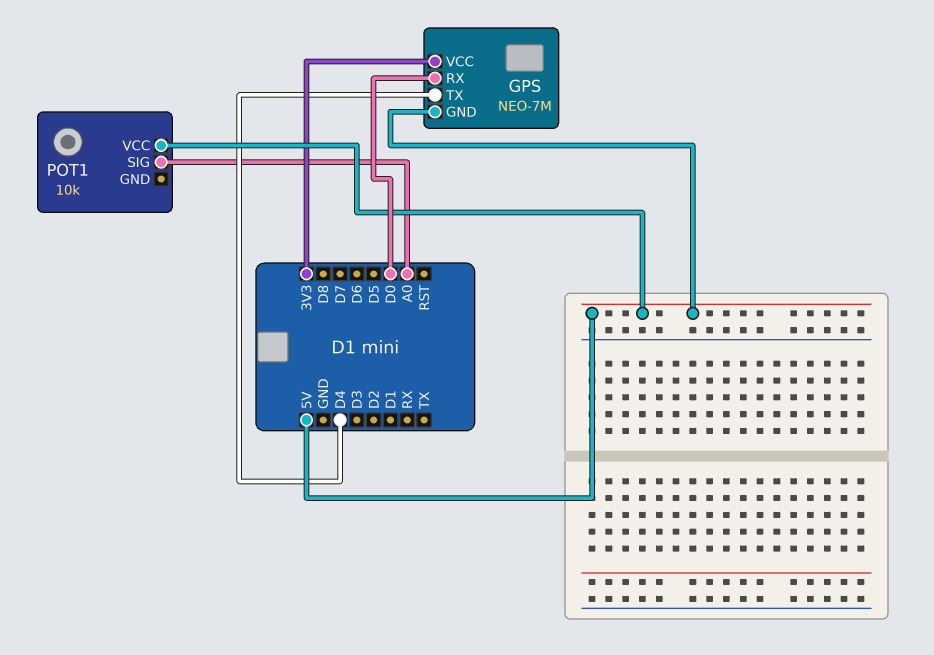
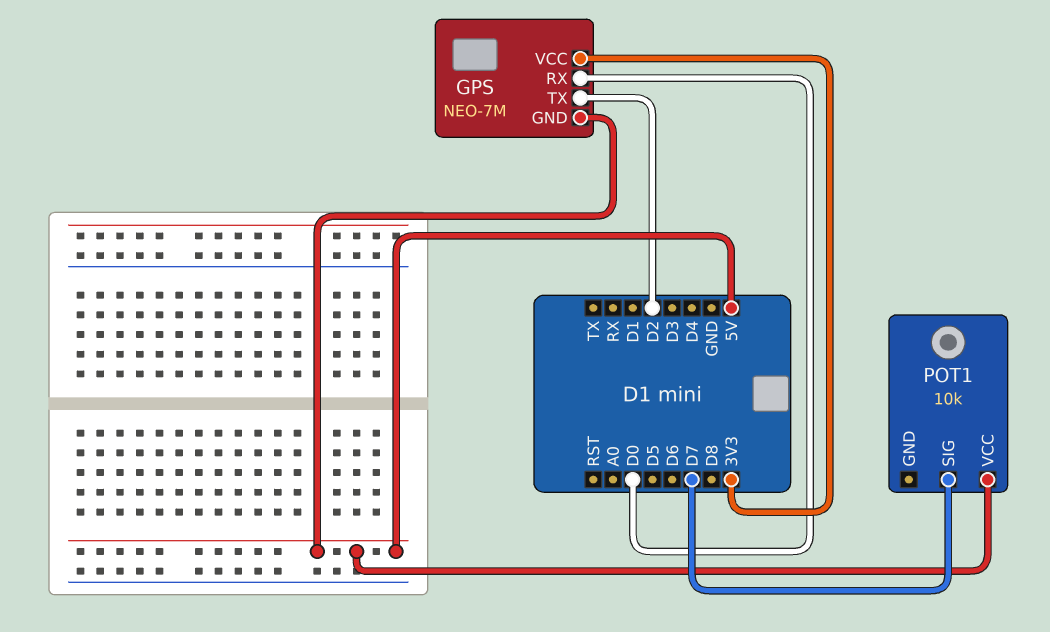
GPS pin TX: D4 -> D2
POT1 pin SIG: A0 -> D7

